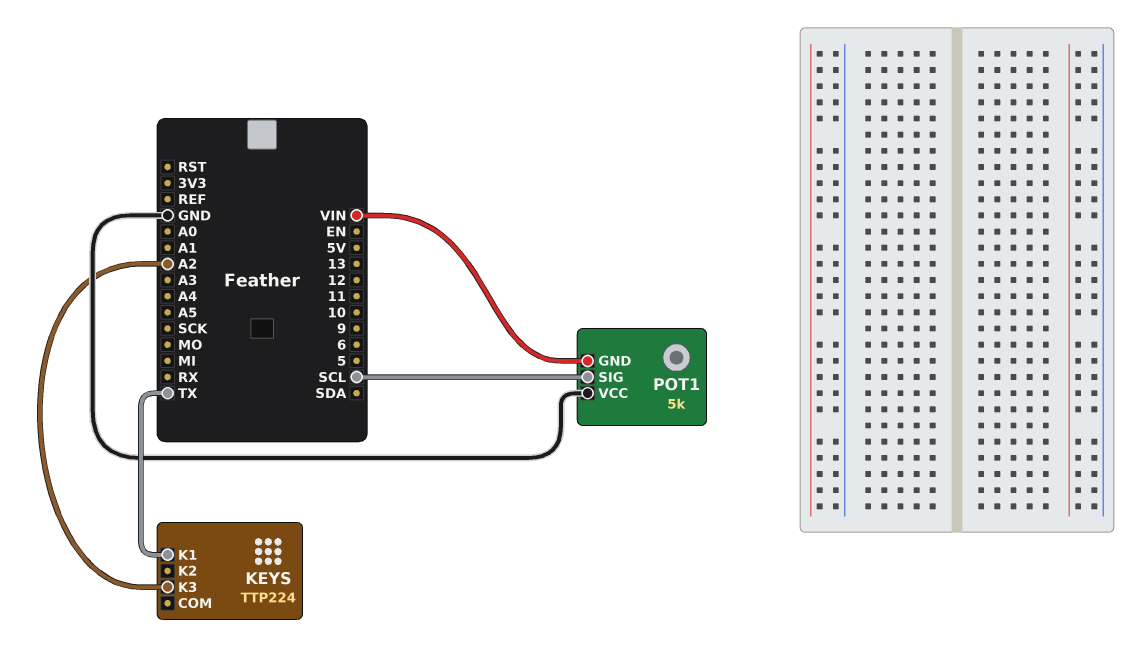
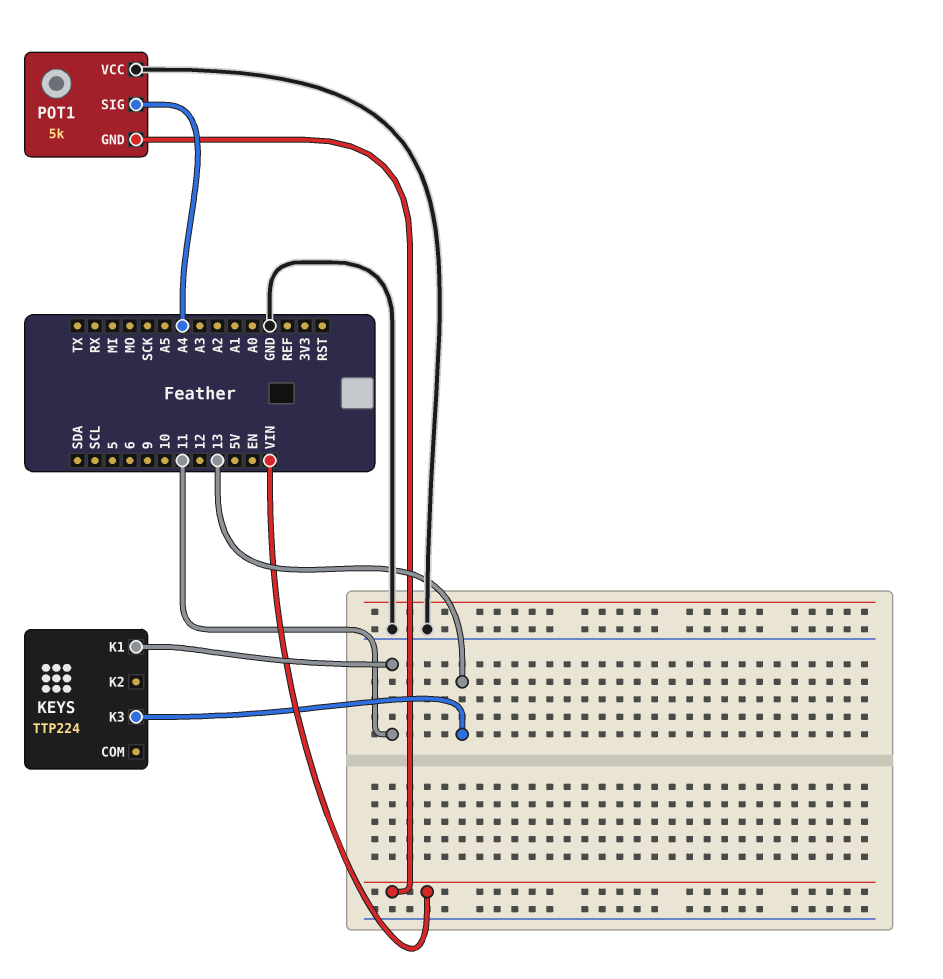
KEYS pin K1: TX -> 11
KEYS pin K3: A2 -> 13
POT1 pin SIG: SCL -> A4

